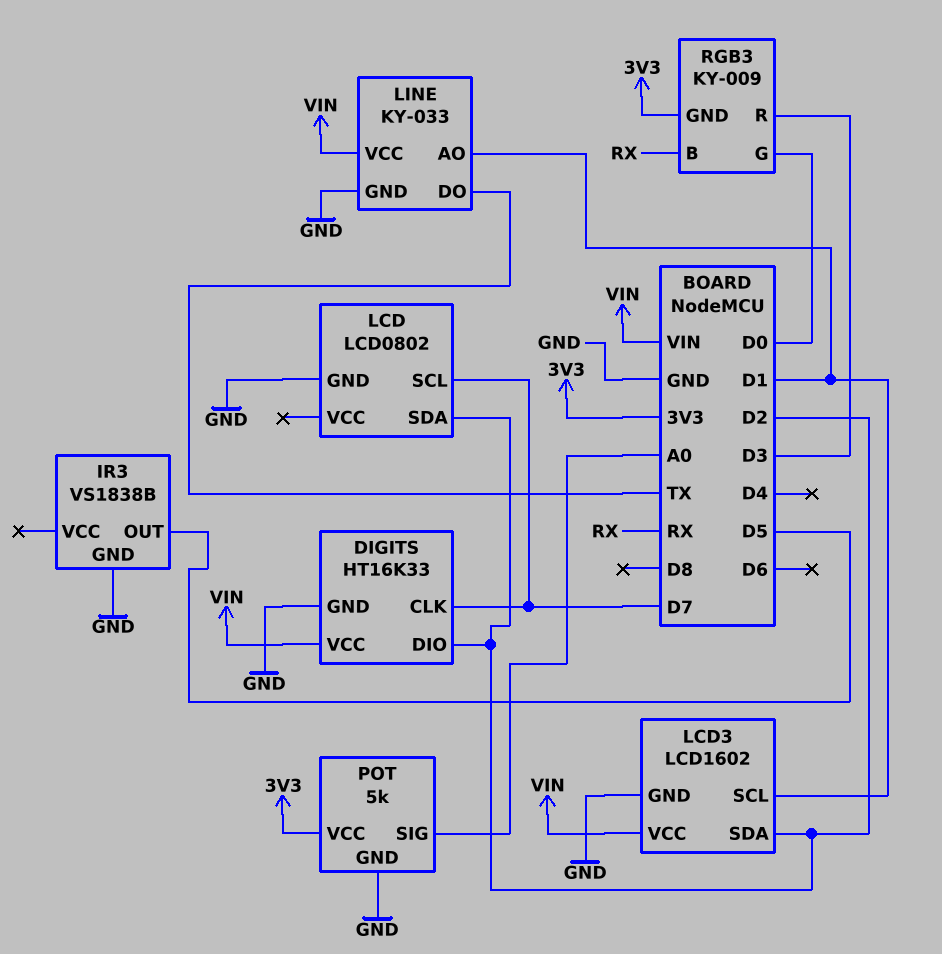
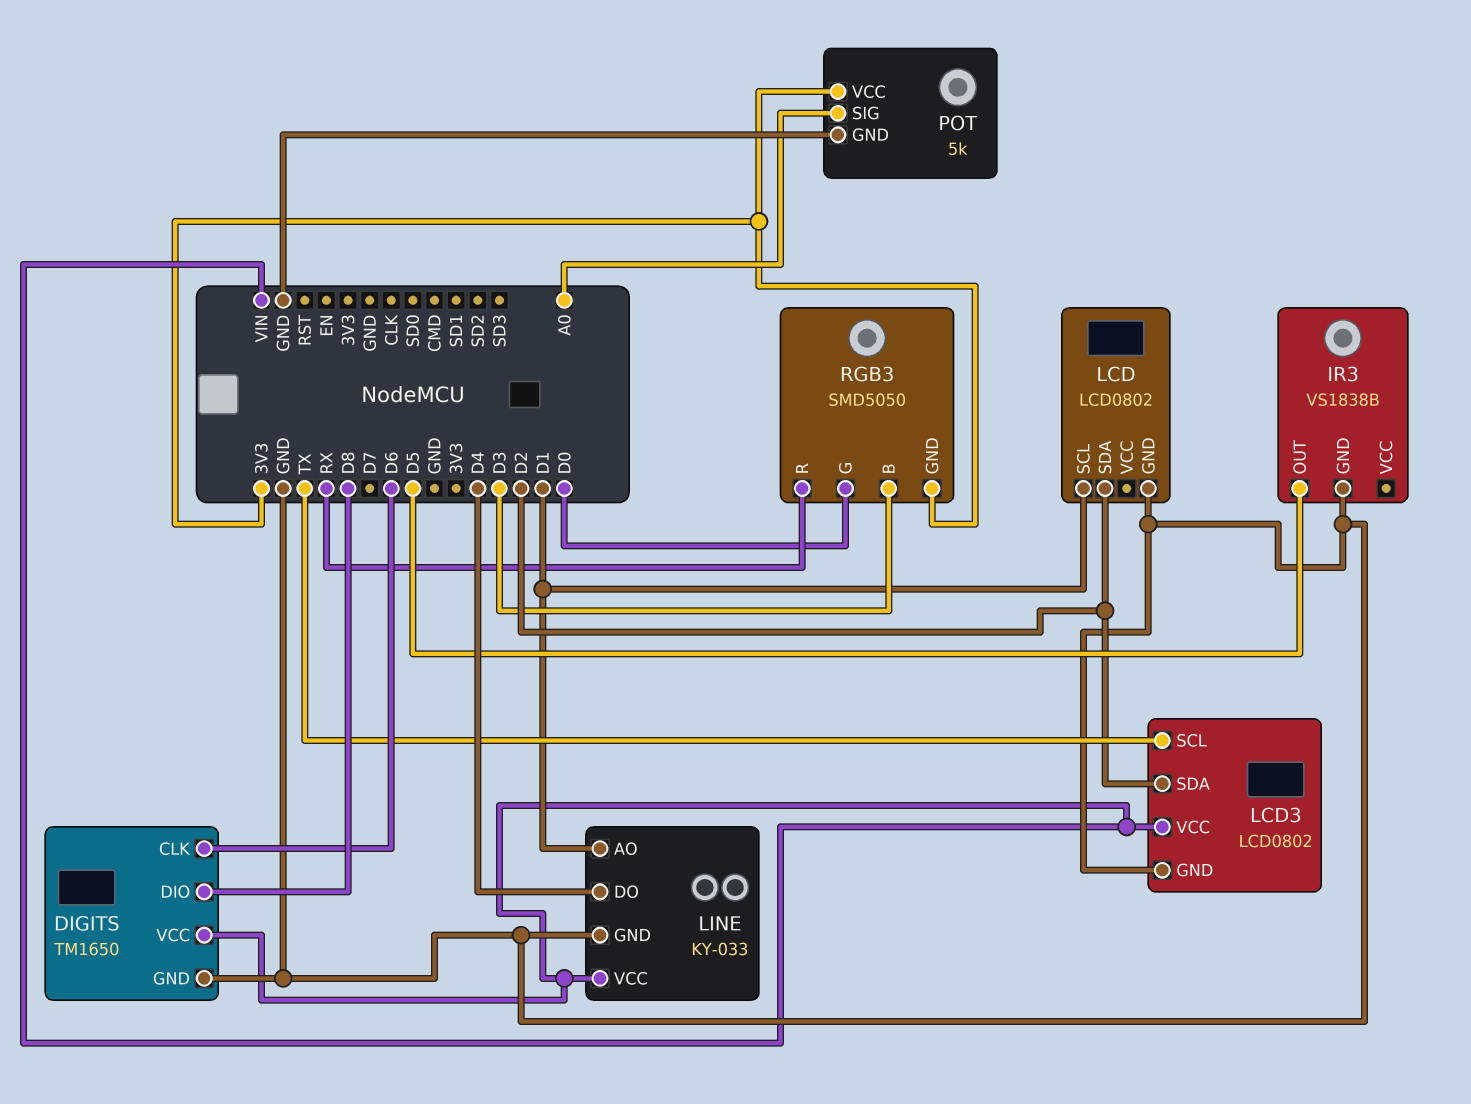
DIGITS: HT16K33 -> TM1650
DIGITS pin CLK: D7 -> D6
DIGITS pin DIO: D2 -> D8
LCD pin SCL: D7 -> D1
LCD3: LCD1602 -> LCD0802
LCD3 pin SCL: D1 -> TX
LINE pin DO: TX -> D4
RGB3: KY-009 -> SMD5050
RGB3 pin B: RX -> D3
RGB3 pin R: D3 -> RX

